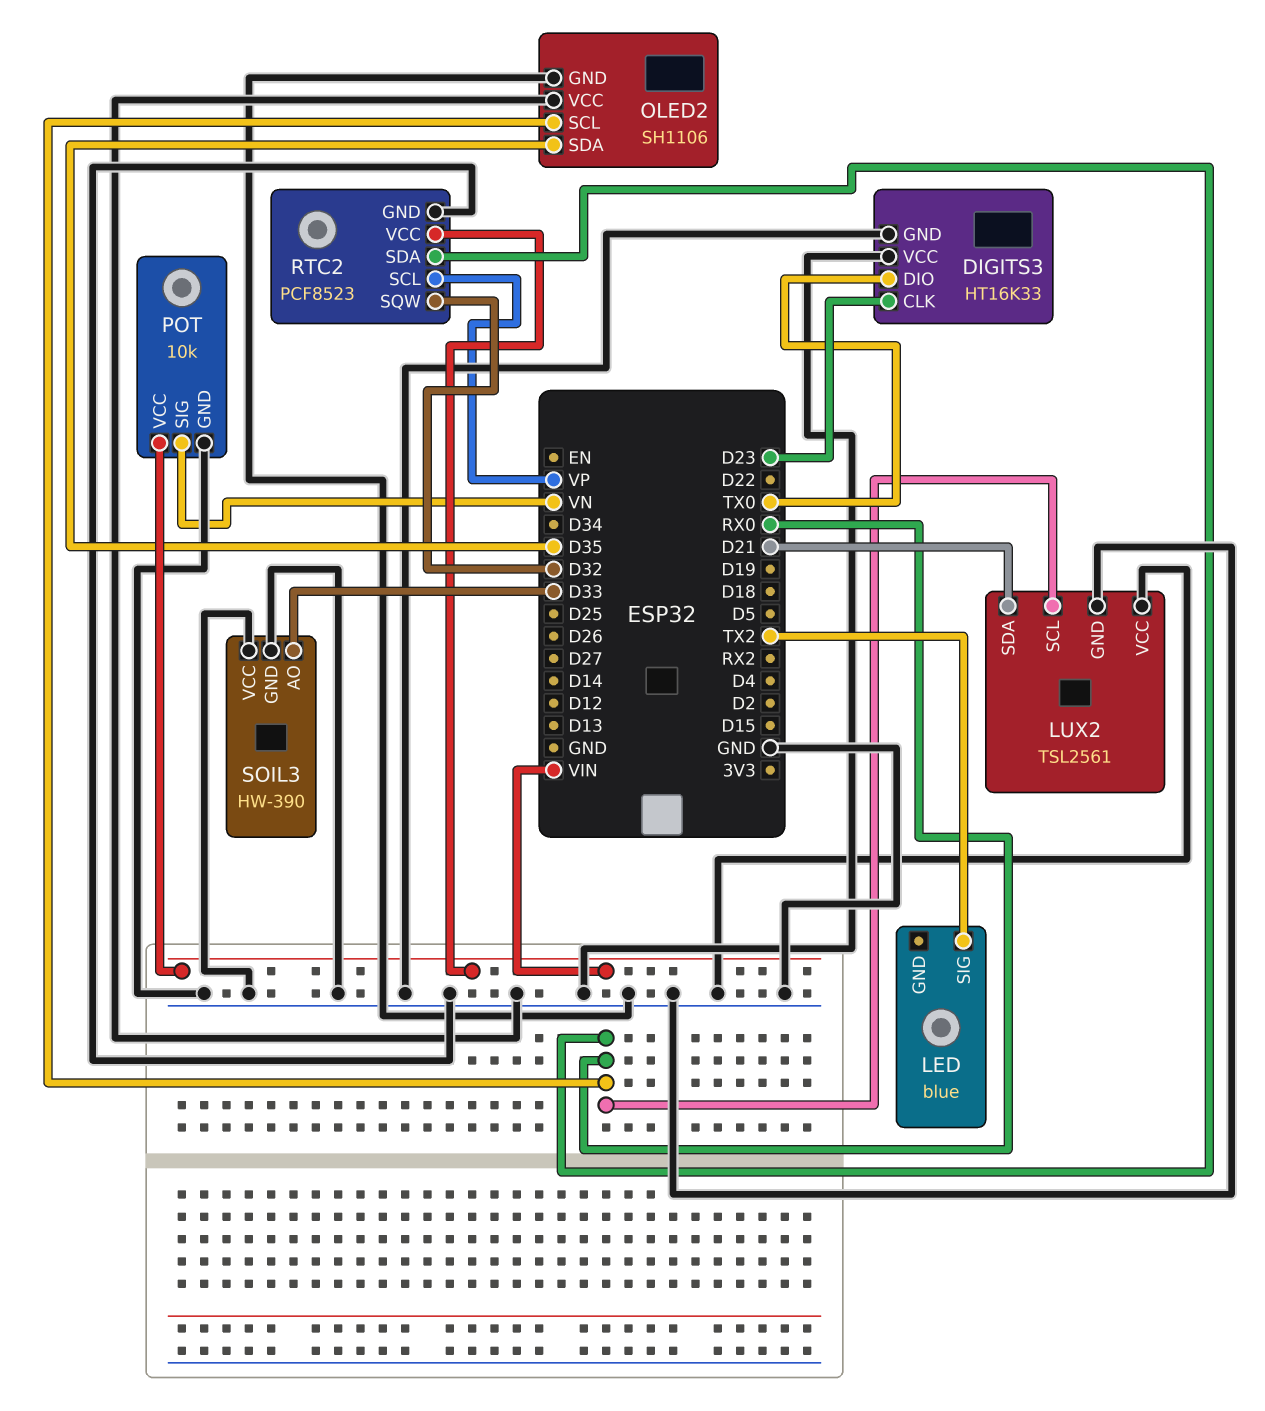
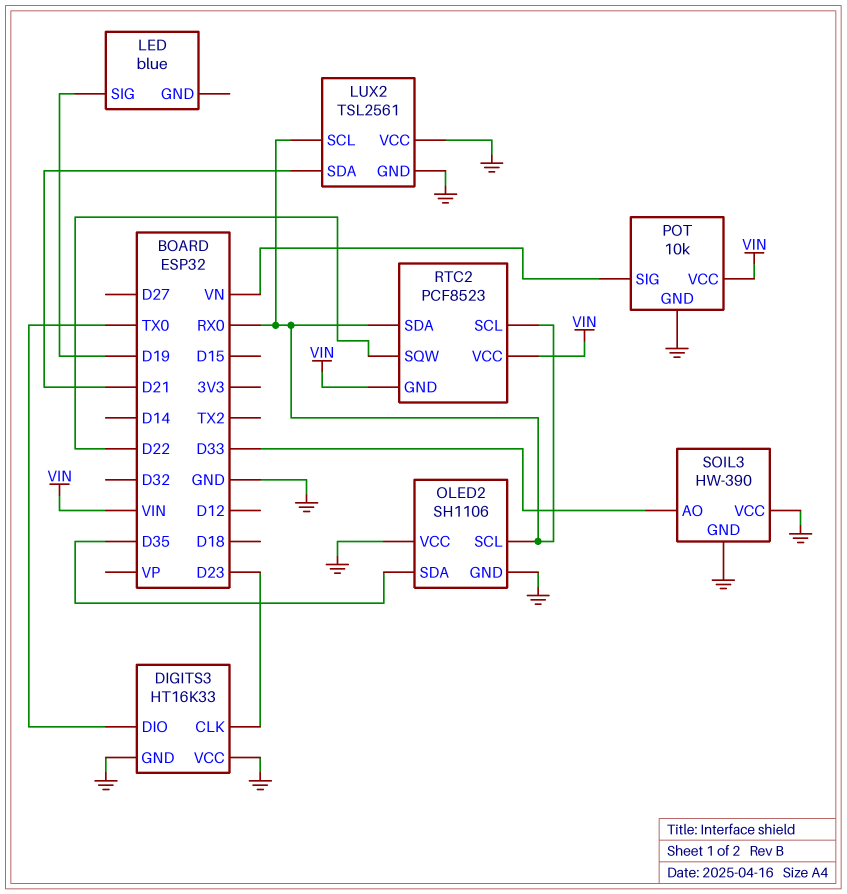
LED pin SIG: TX2 -> D19
RTC2 pin GND: GND -> VIN
RTC2 pin SCL: VP -> RX0
RTC2 pin SQW: D32 -> D22

